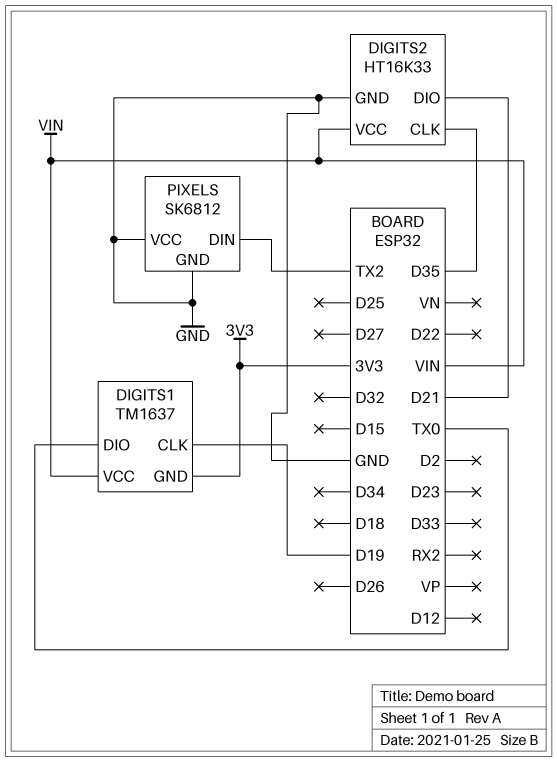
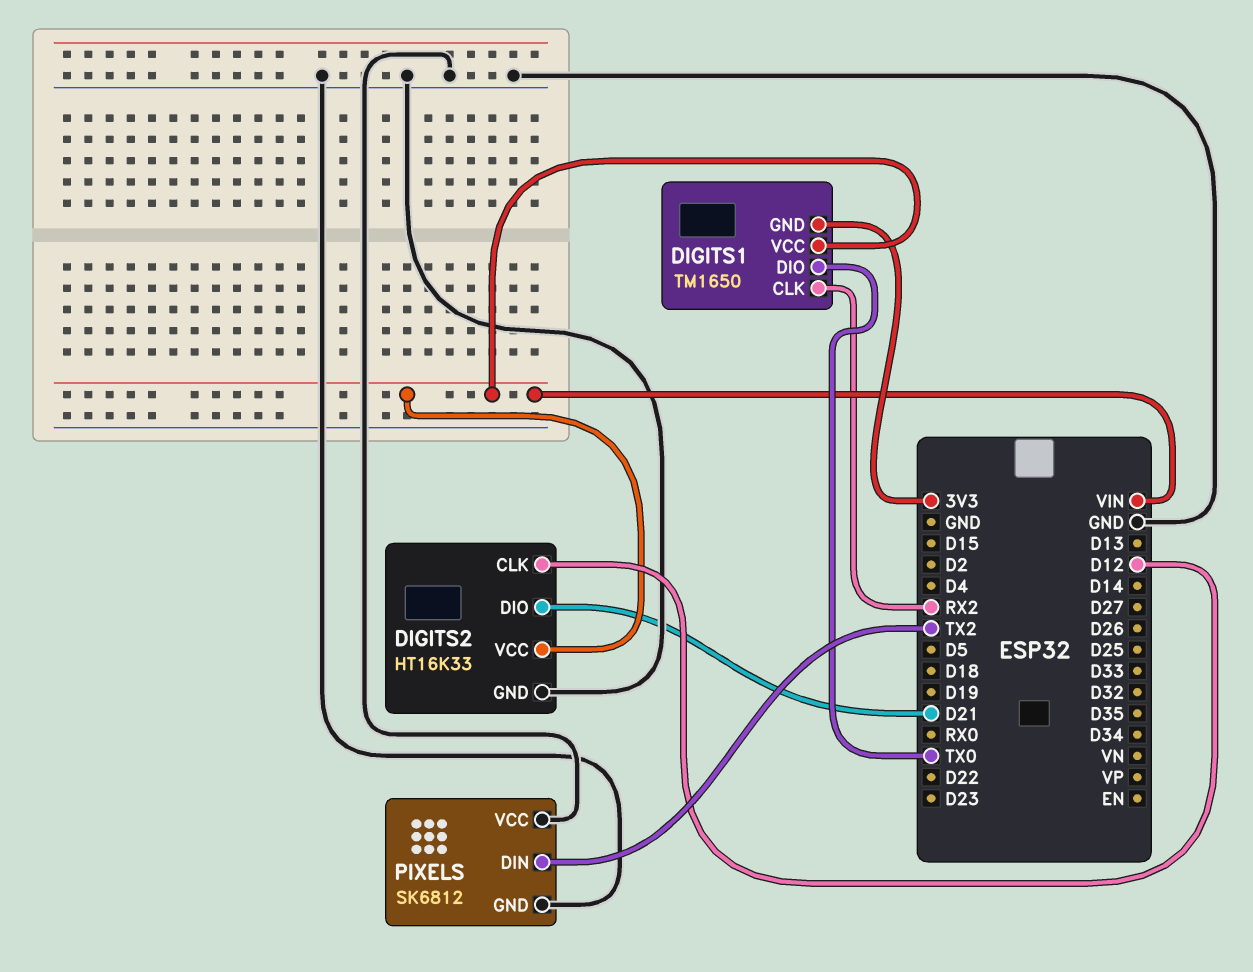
DIGITS1: TM1637 -> TM1650
DIGITS1 pin CLK: D19 -> RX2
DIGITS2 pin CLK: D35 -> D12

